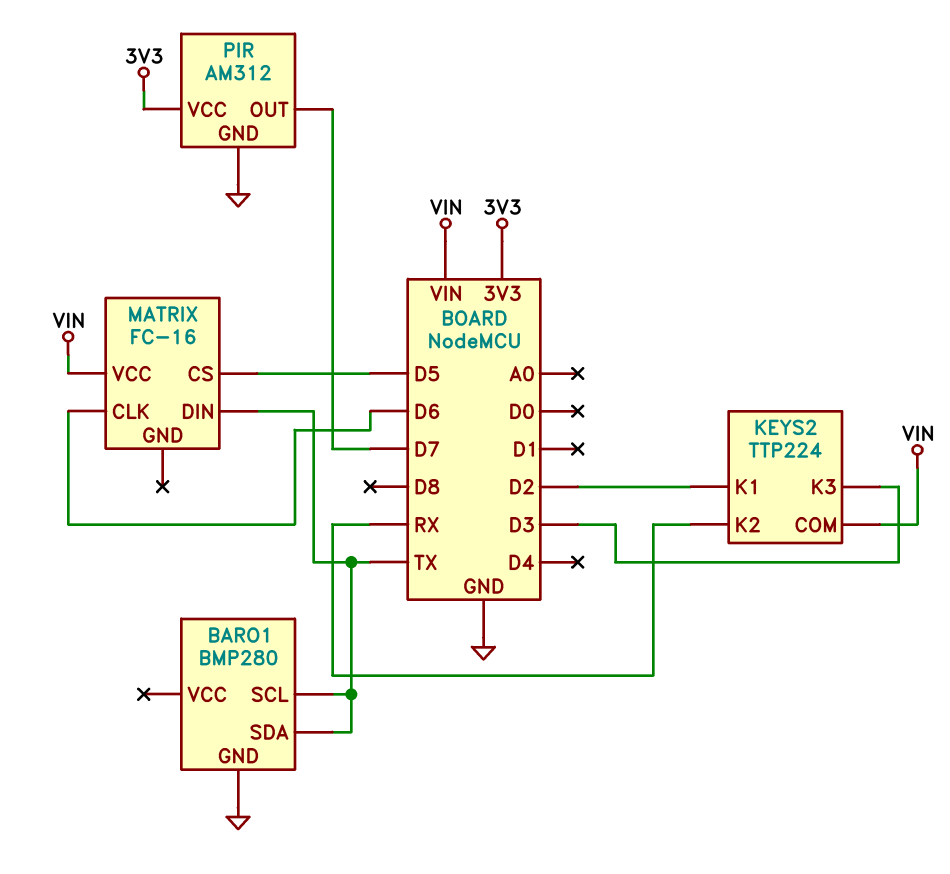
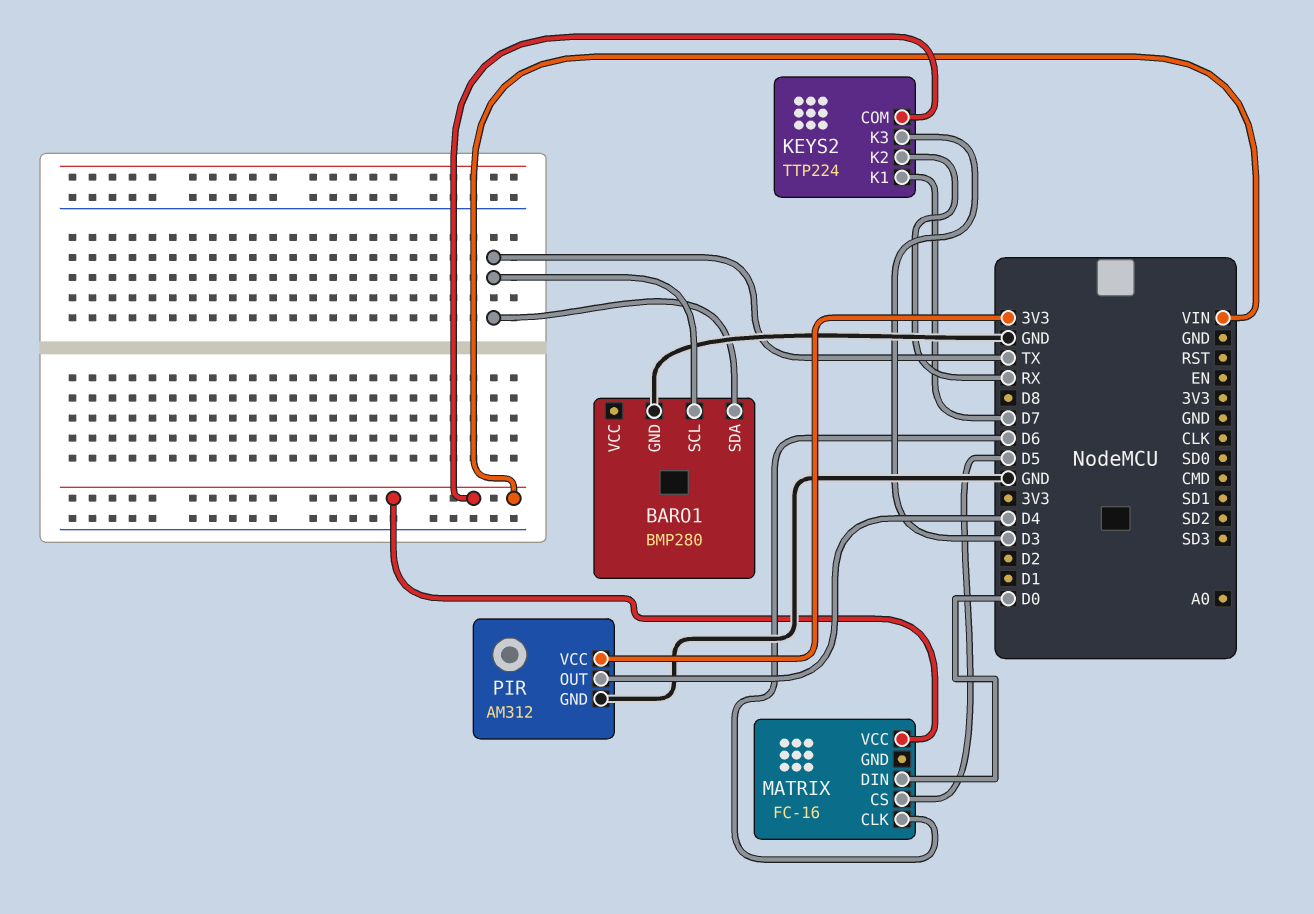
KEYS2 pin K1: D2 -> D7
MATRIX pin DIN: TX -> D0
PIR pin OUT: D7 -> D4

